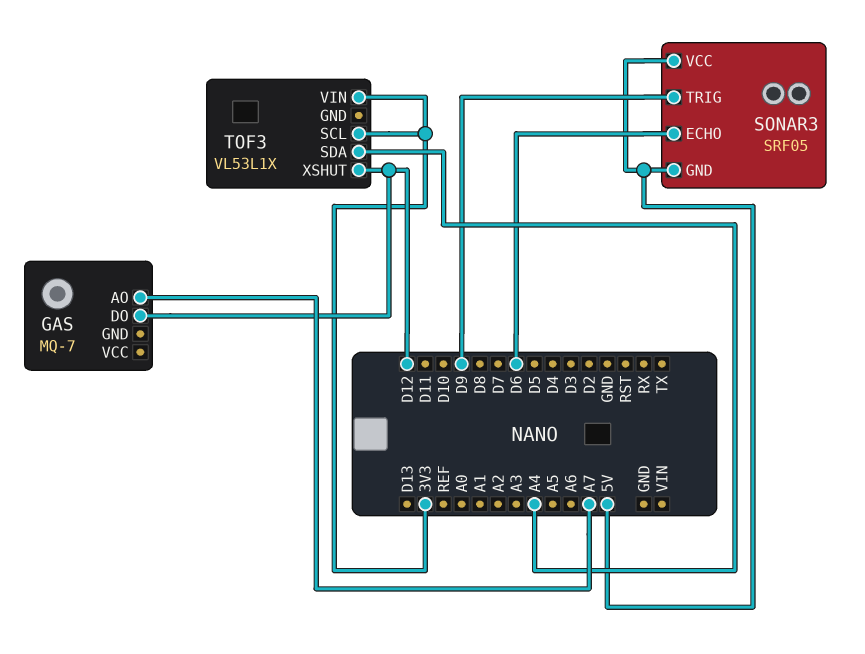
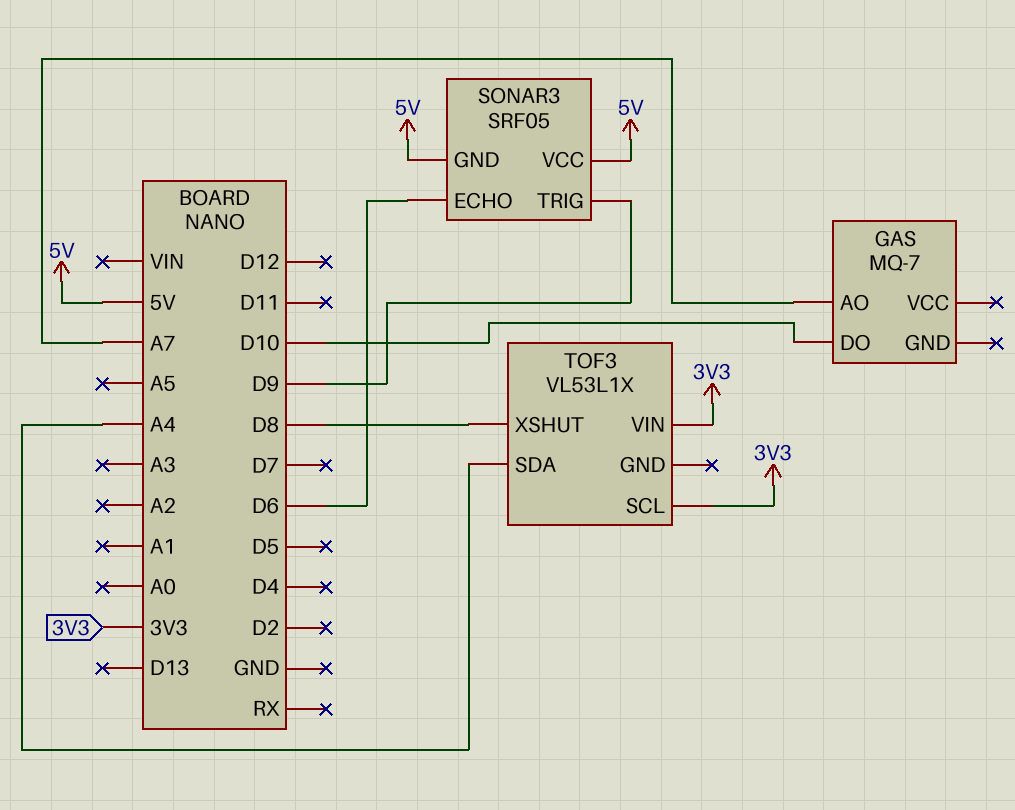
GAS pin DO: D12 -> D10
TOF3 pin XSHUT: D12 -> D8

